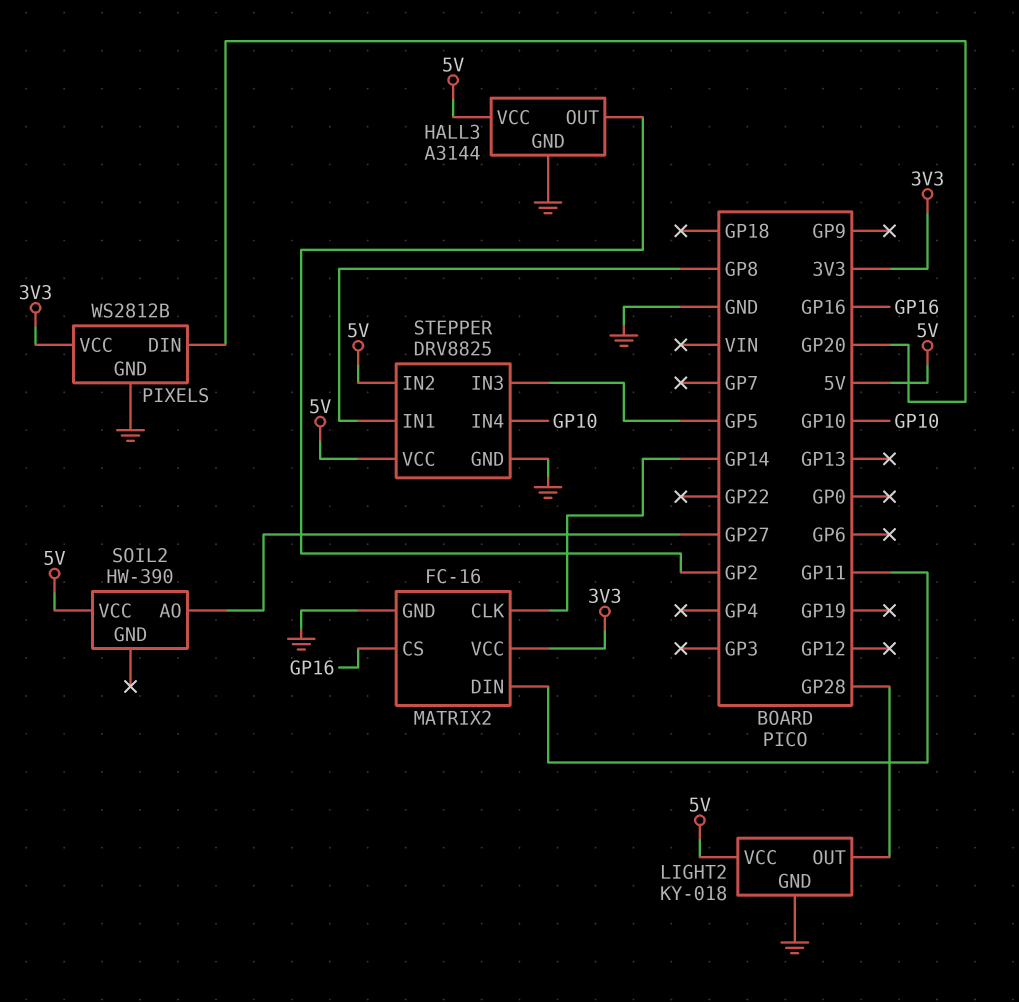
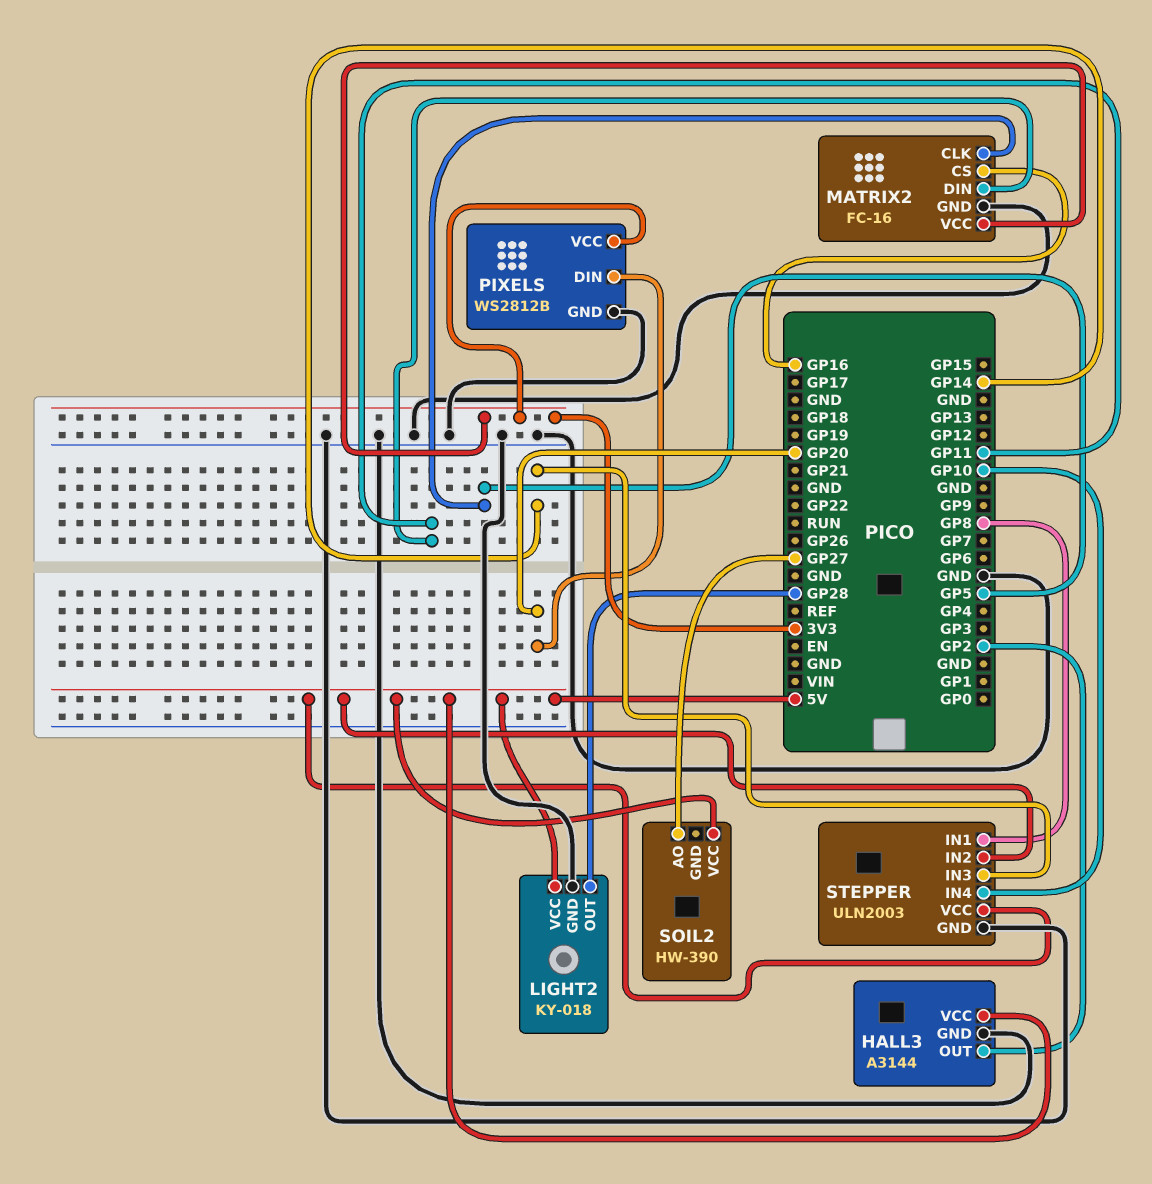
MATRIX2 pin CLK: GP14 -> GP5
STEPPER: DRV8825 -> ULN2003
STEPPER pin IN3: GP5 -> GP14

